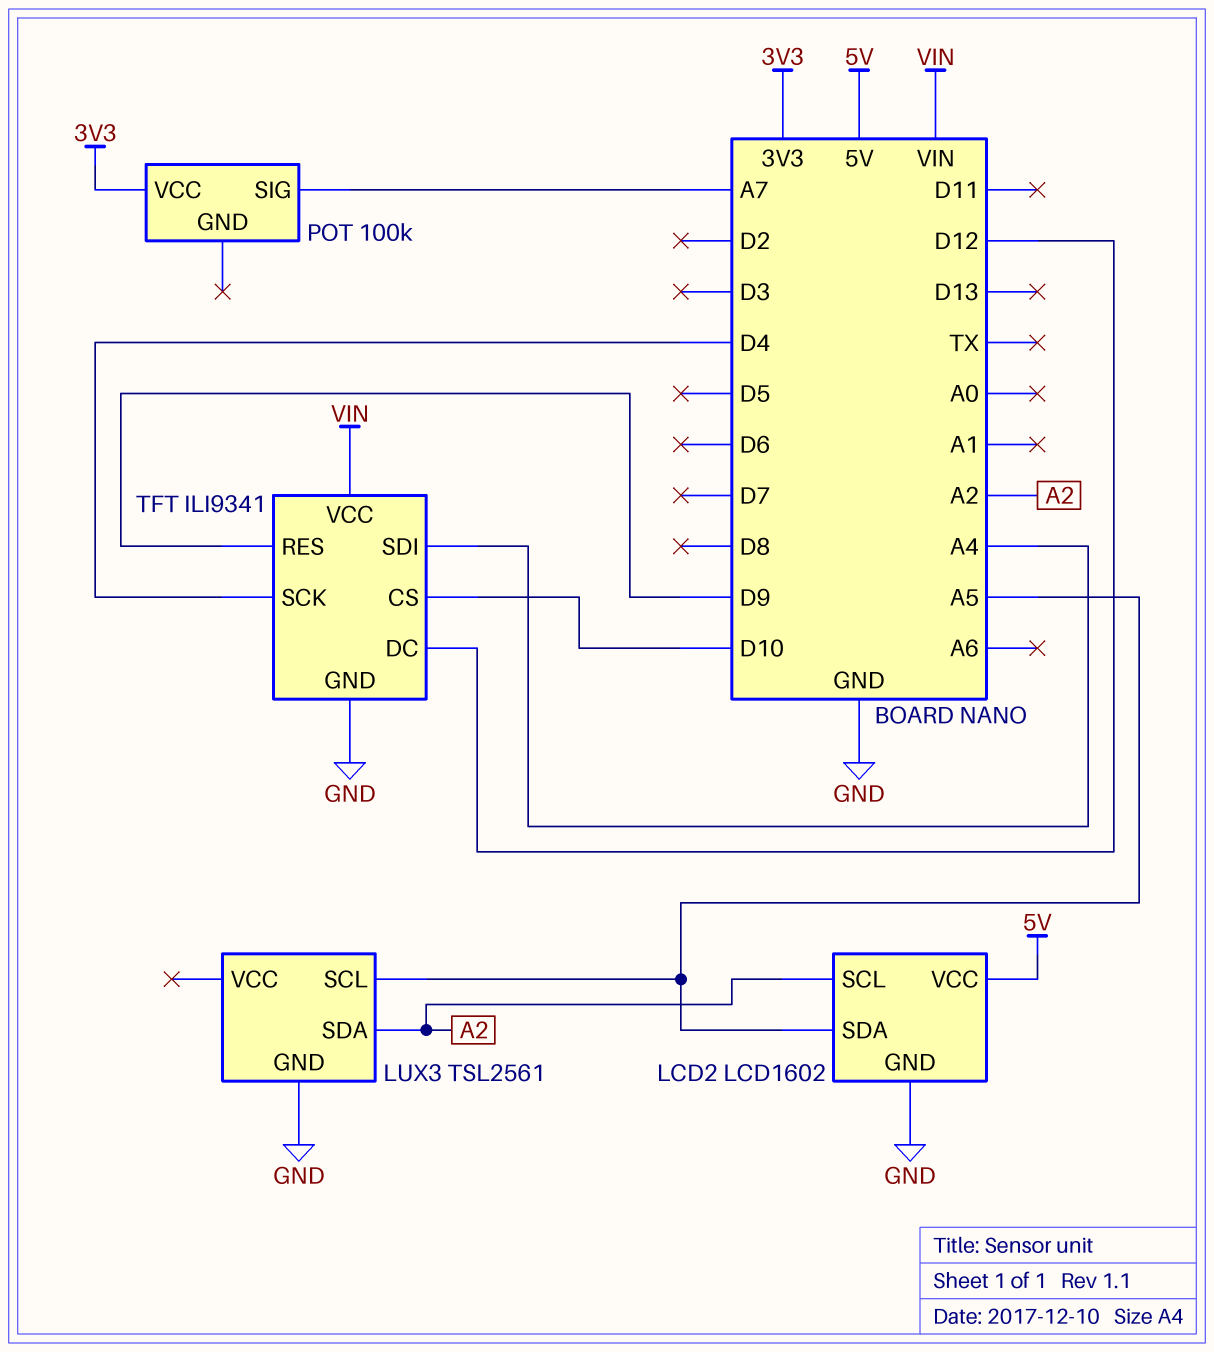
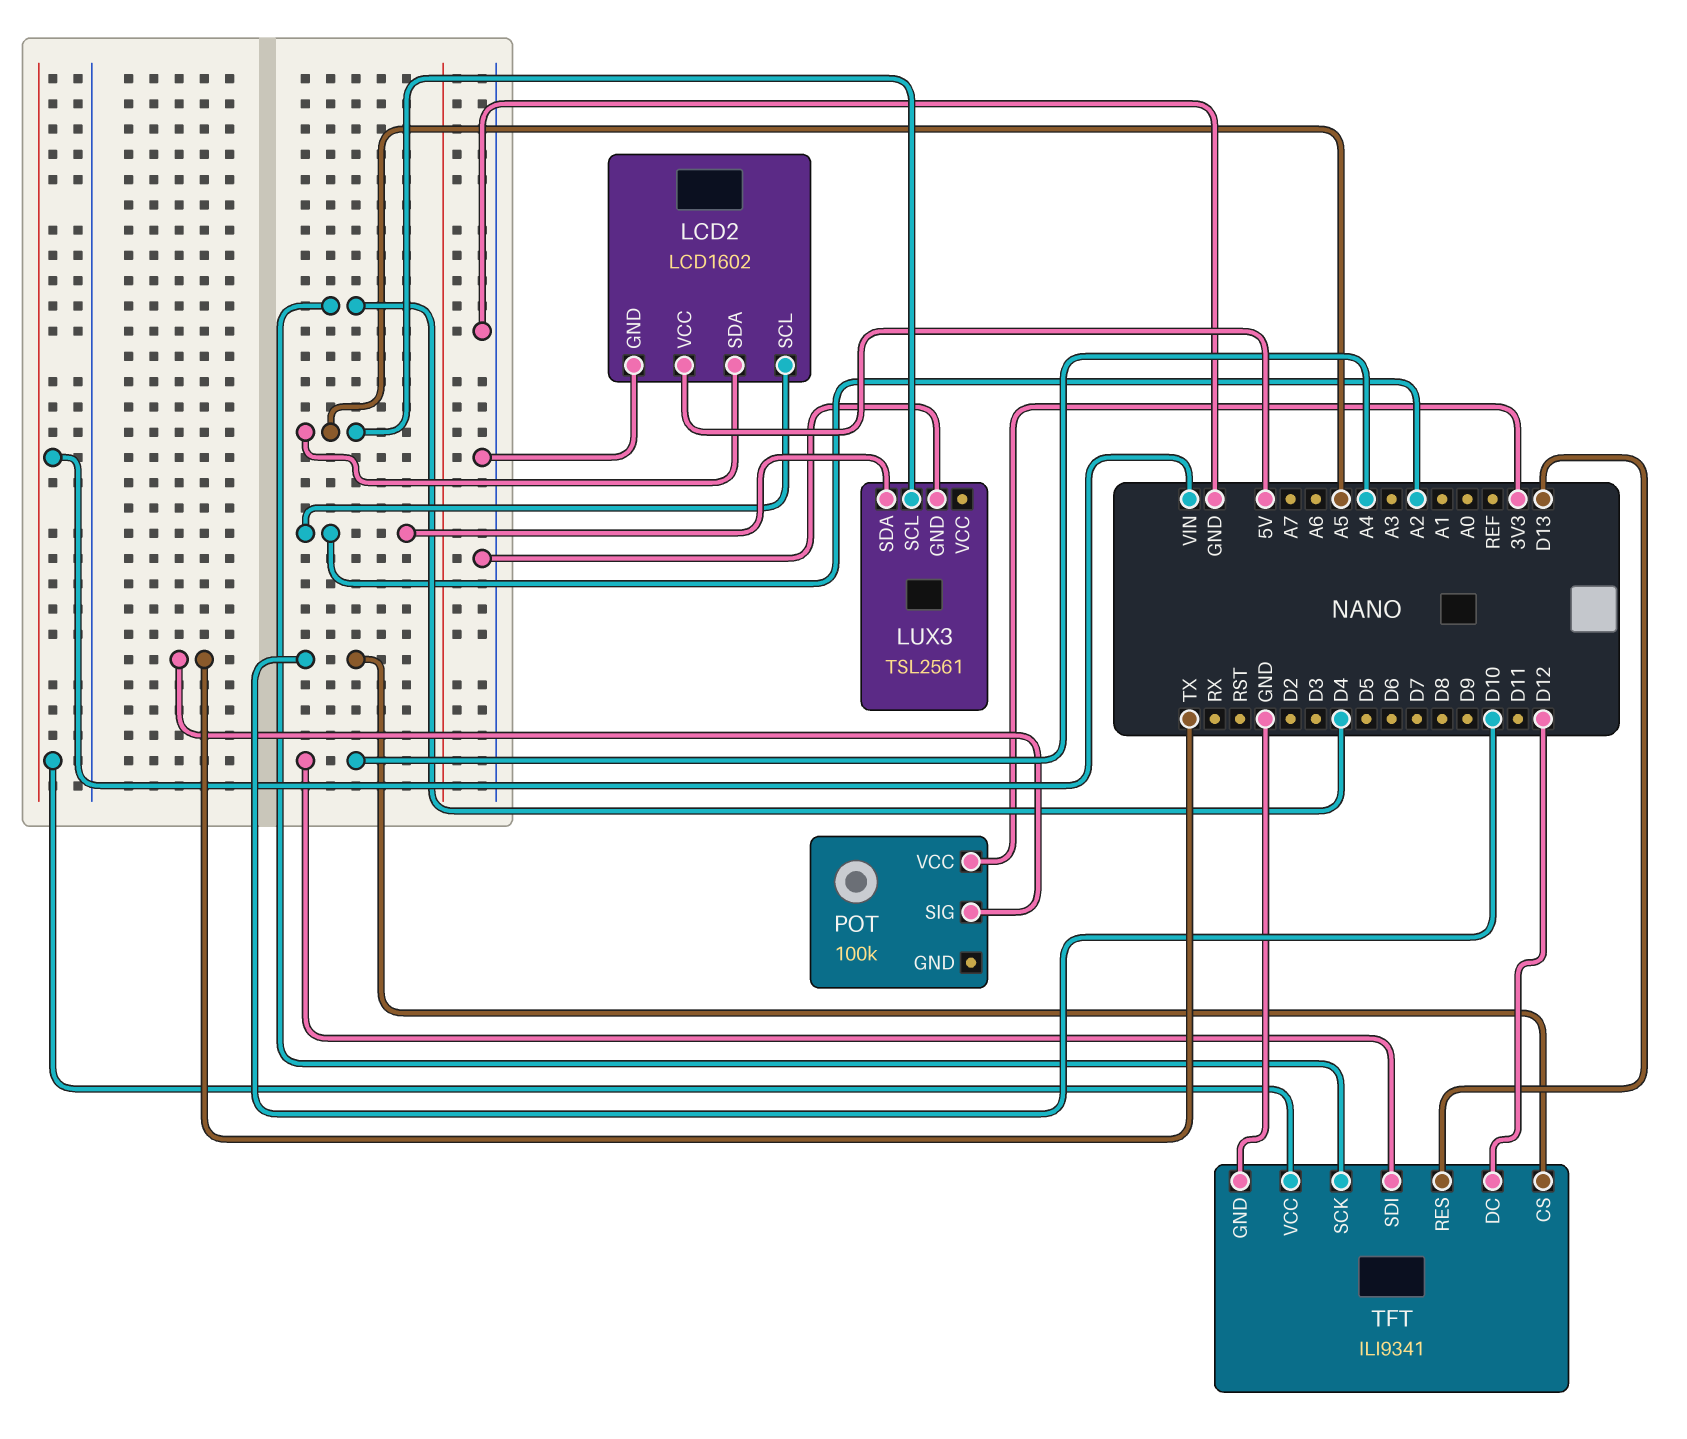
POT pin SIG: A7 -> TX
TFT pin RES: D9 -> D13

